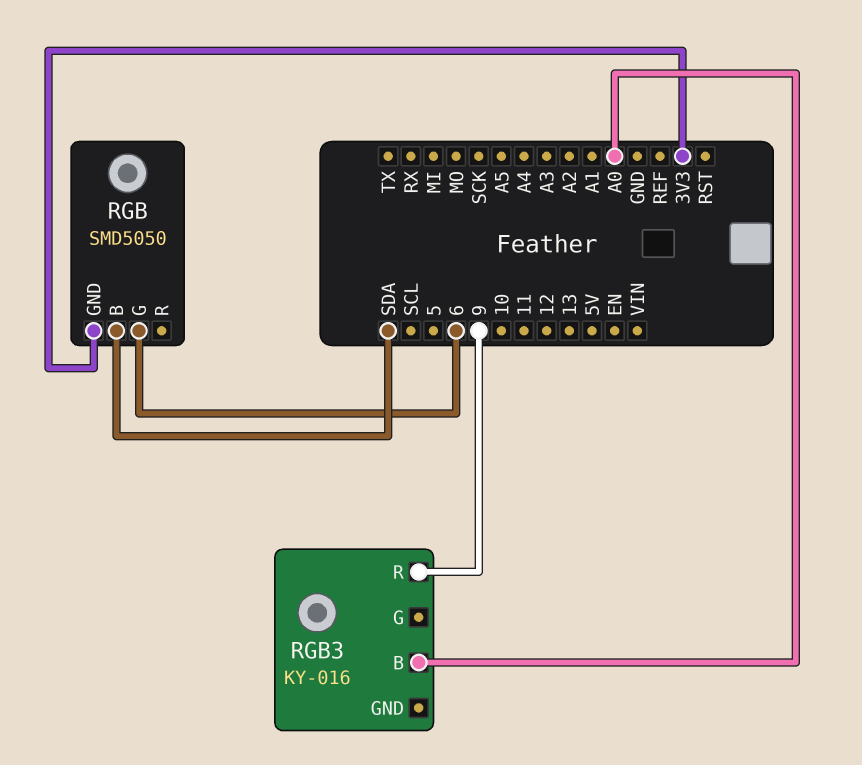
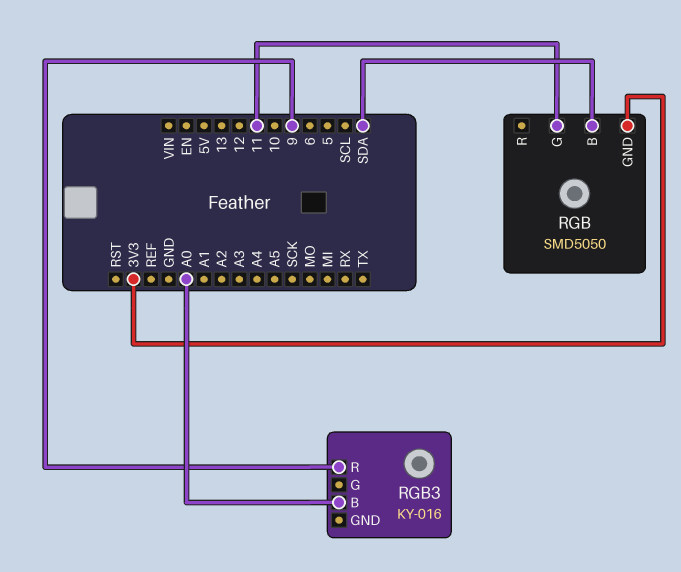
RGB pin G: 6 -> 11

